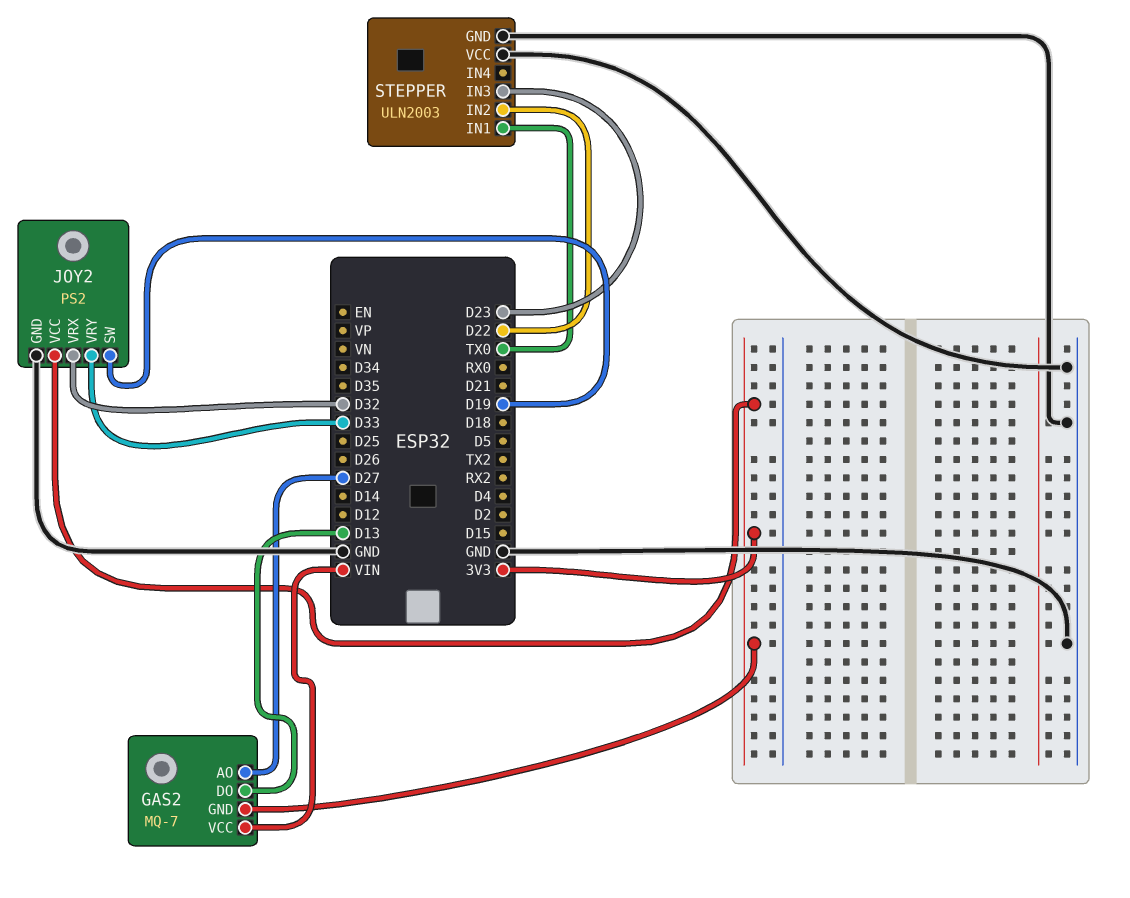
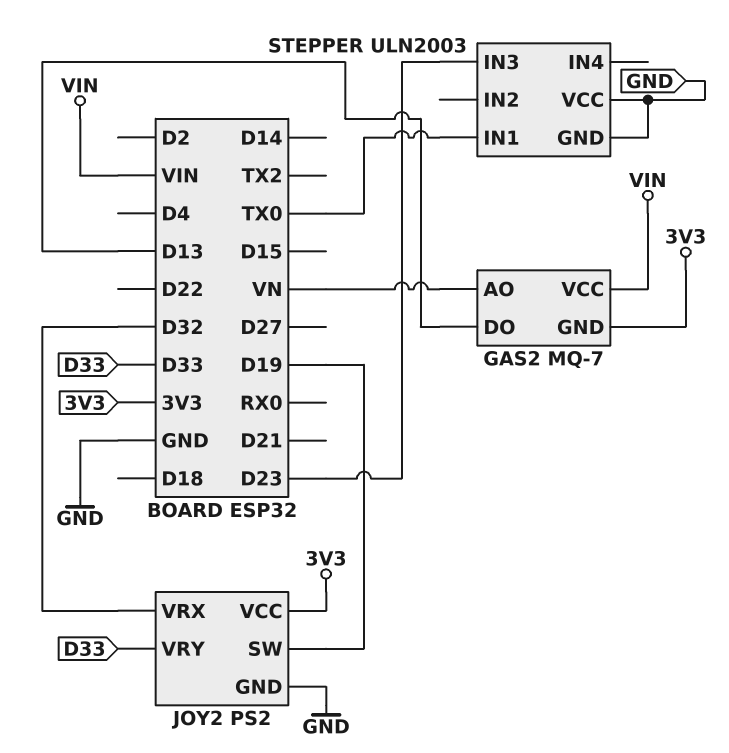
GAS2 pin AO: D27 -> VN
STEPPER pin IN2: D22 -> none

